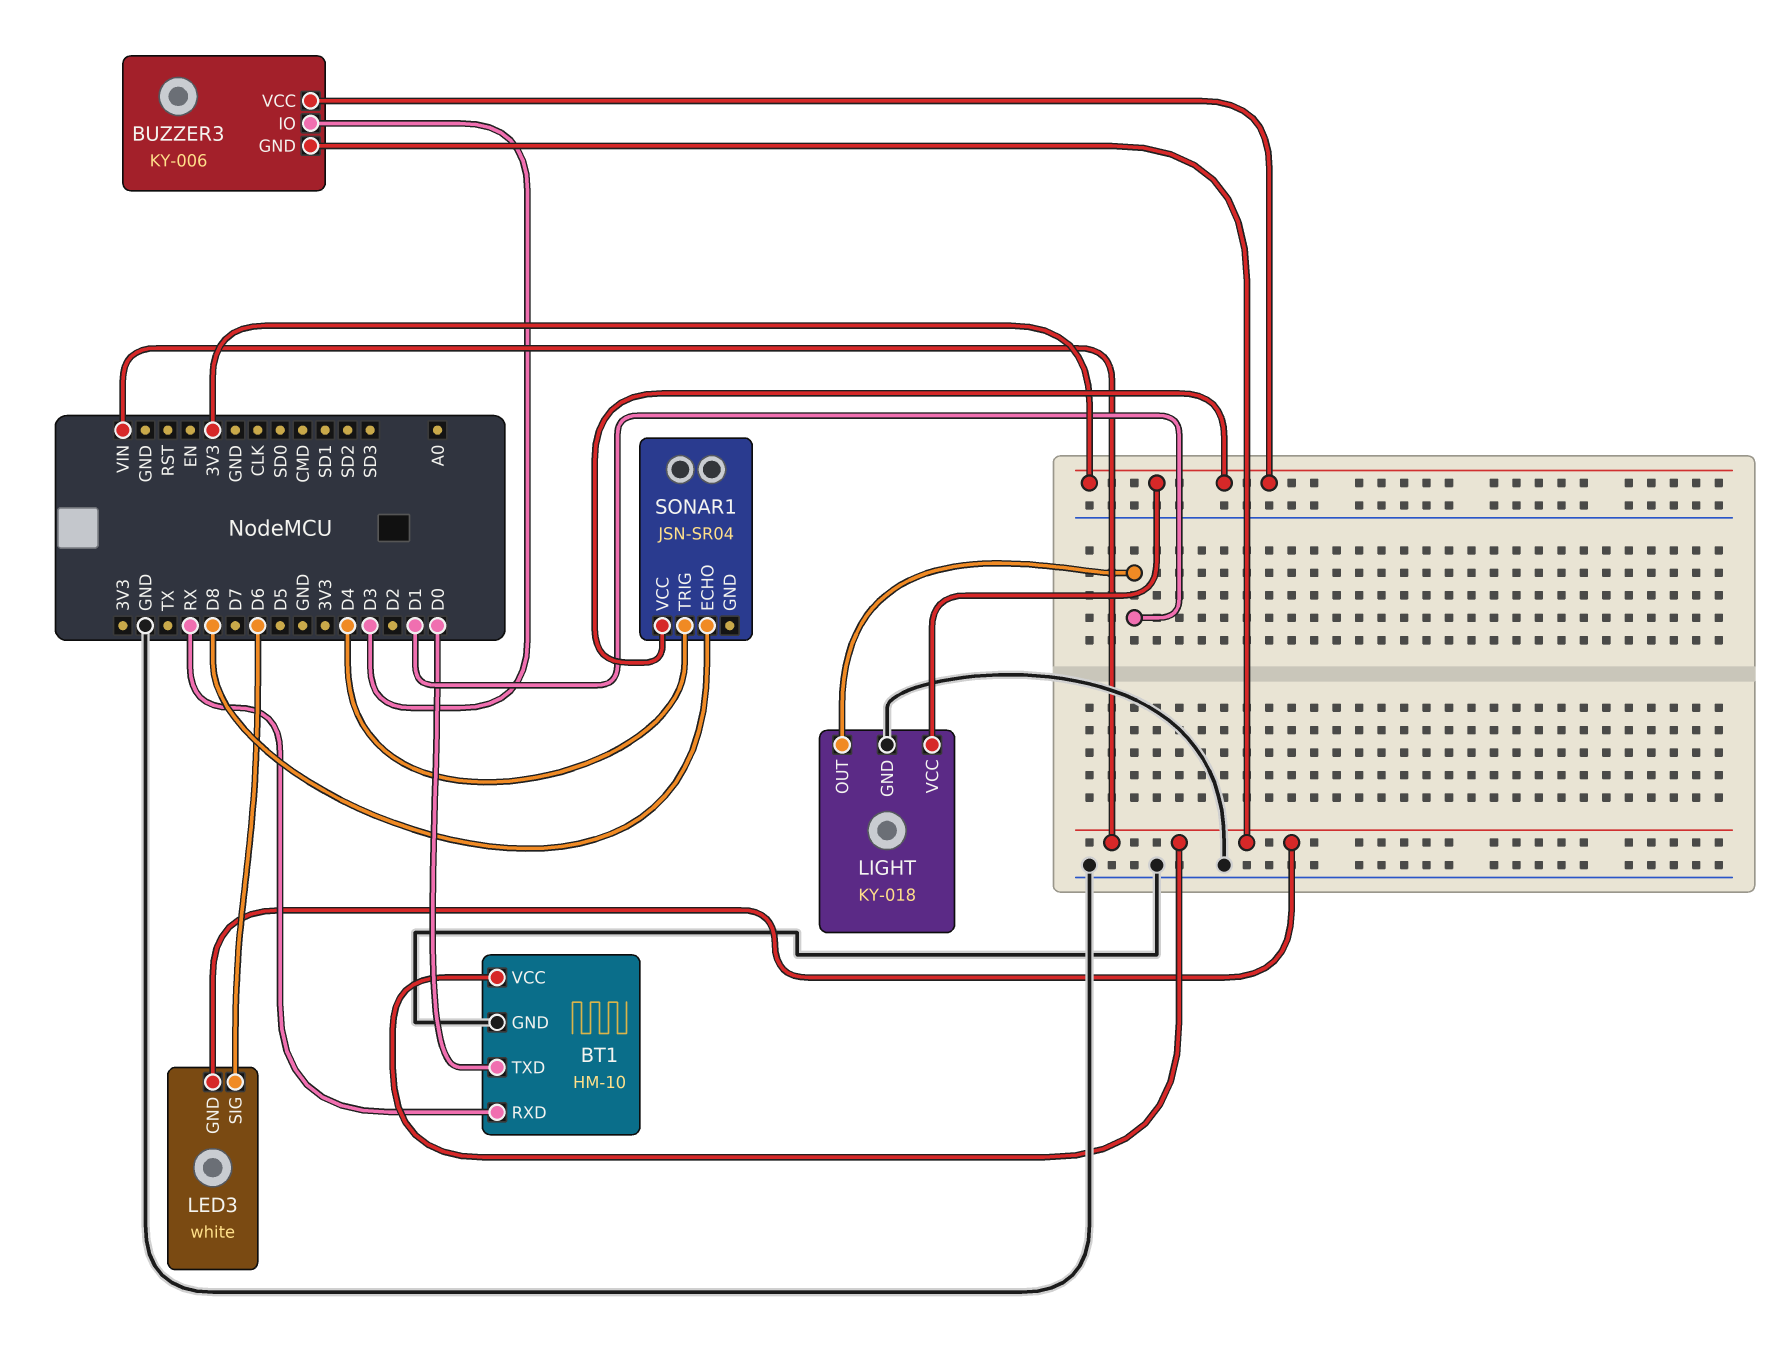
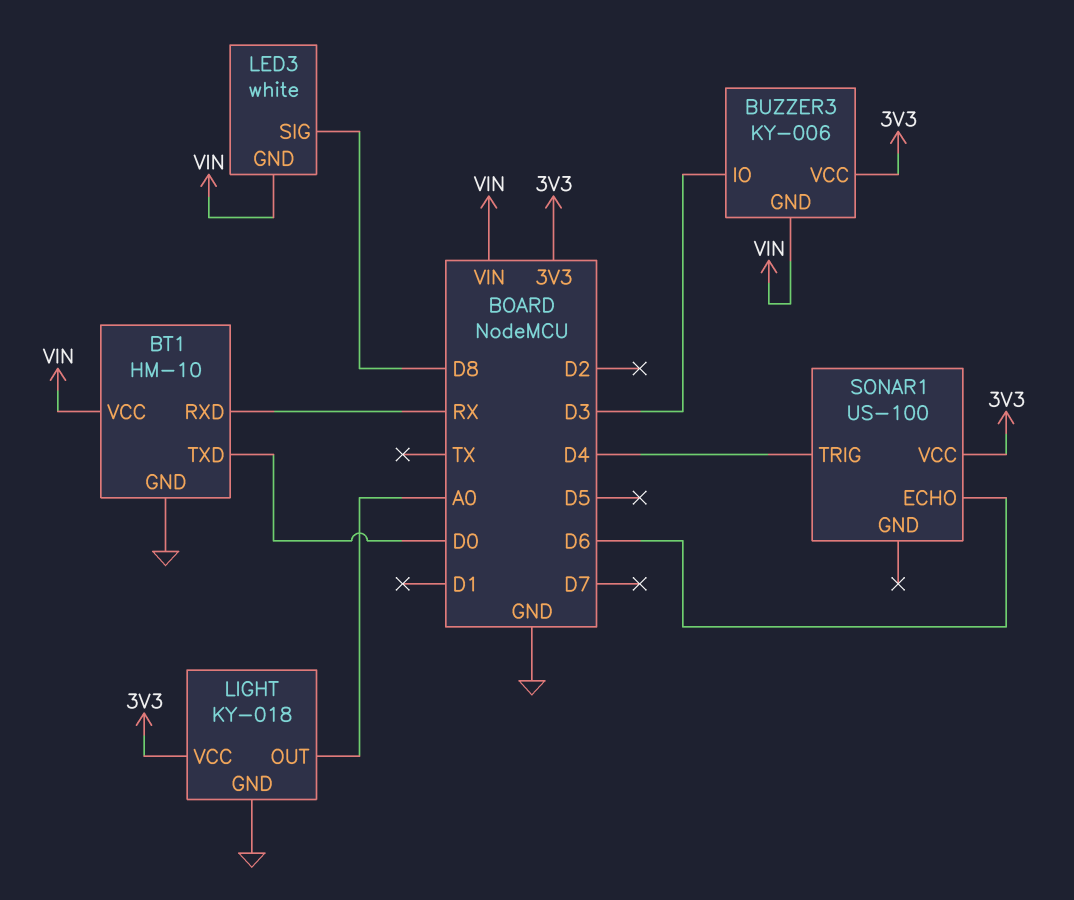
LED3 pin SIG: D6 -> D8
LIGHT pin OUT: D1 -> A0
SONAR1: JSN-SR04 -> US-100
SONAR1 pin ECHO: D8 -> D6

